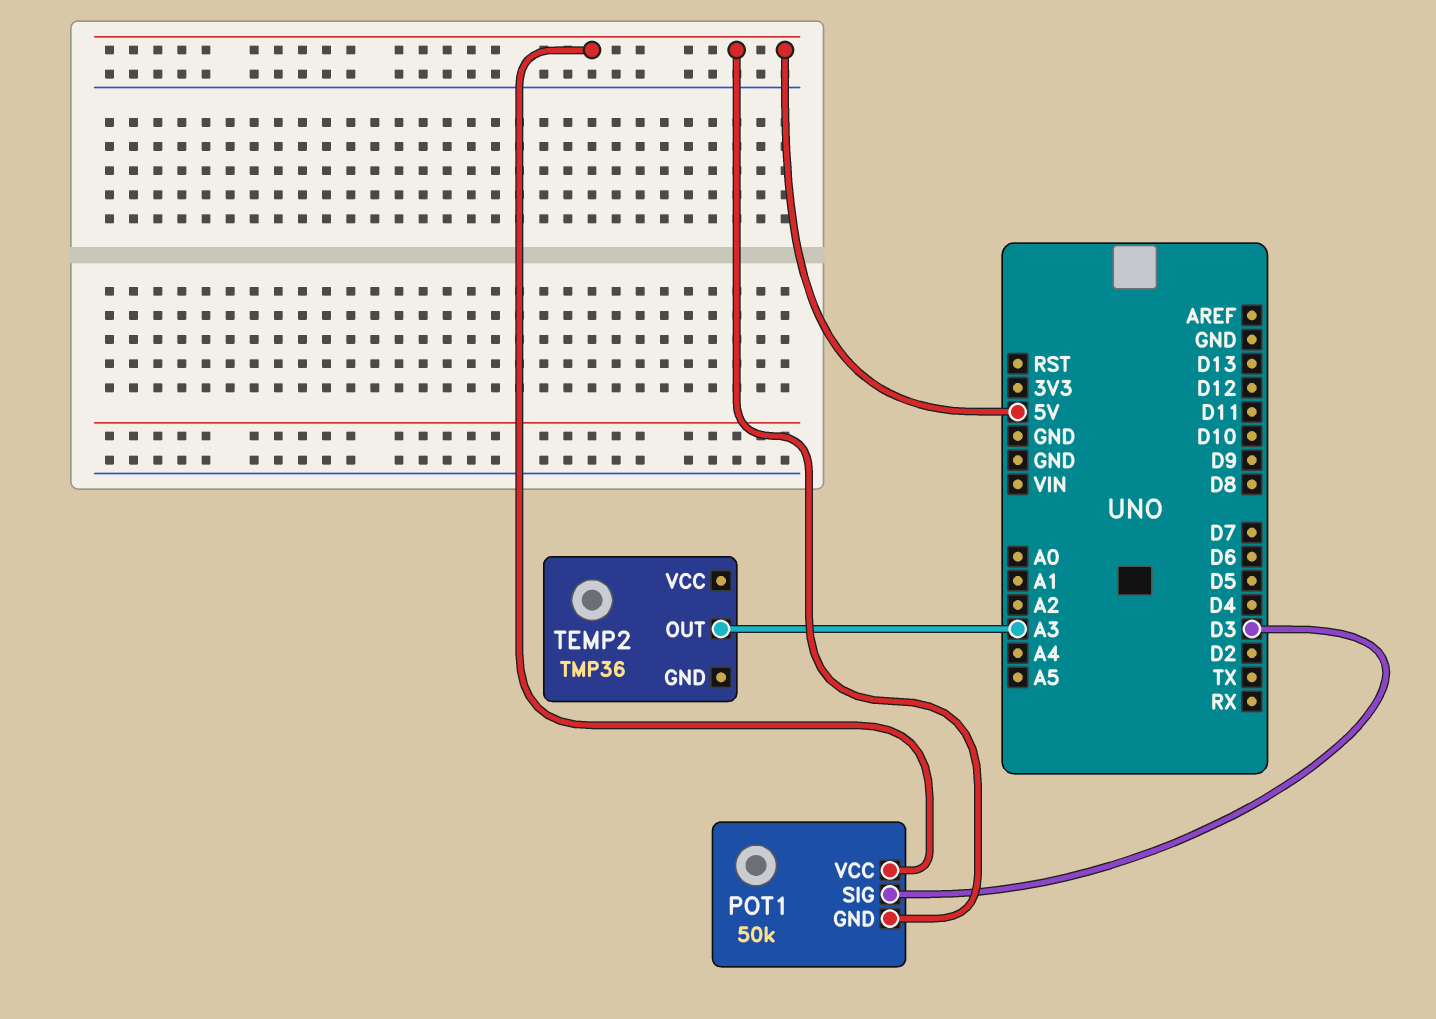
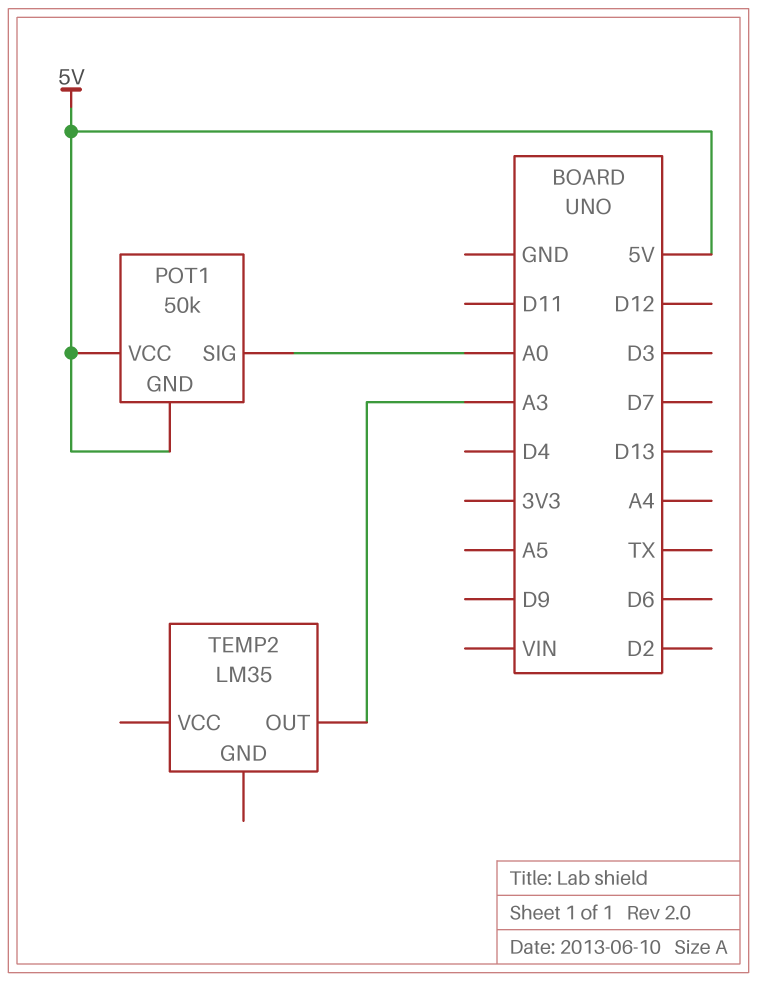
POT1 pin SIG: D3 -> A0
TEMP2: TMP36 -> LM35

